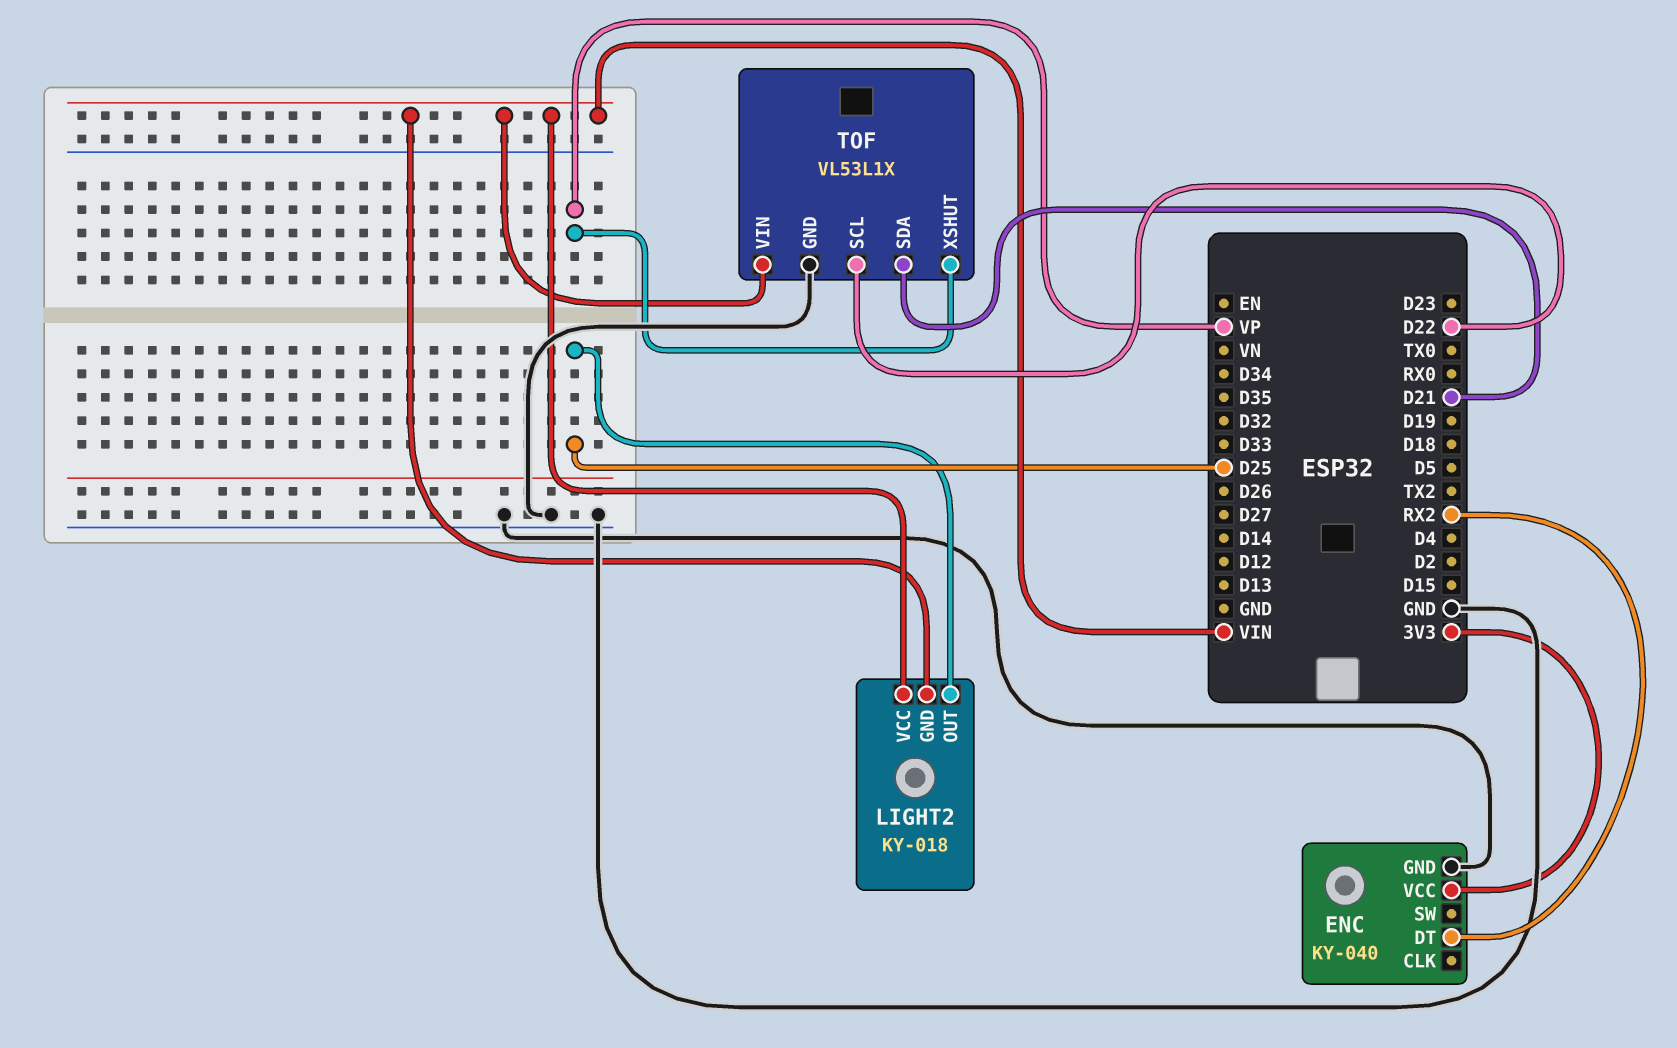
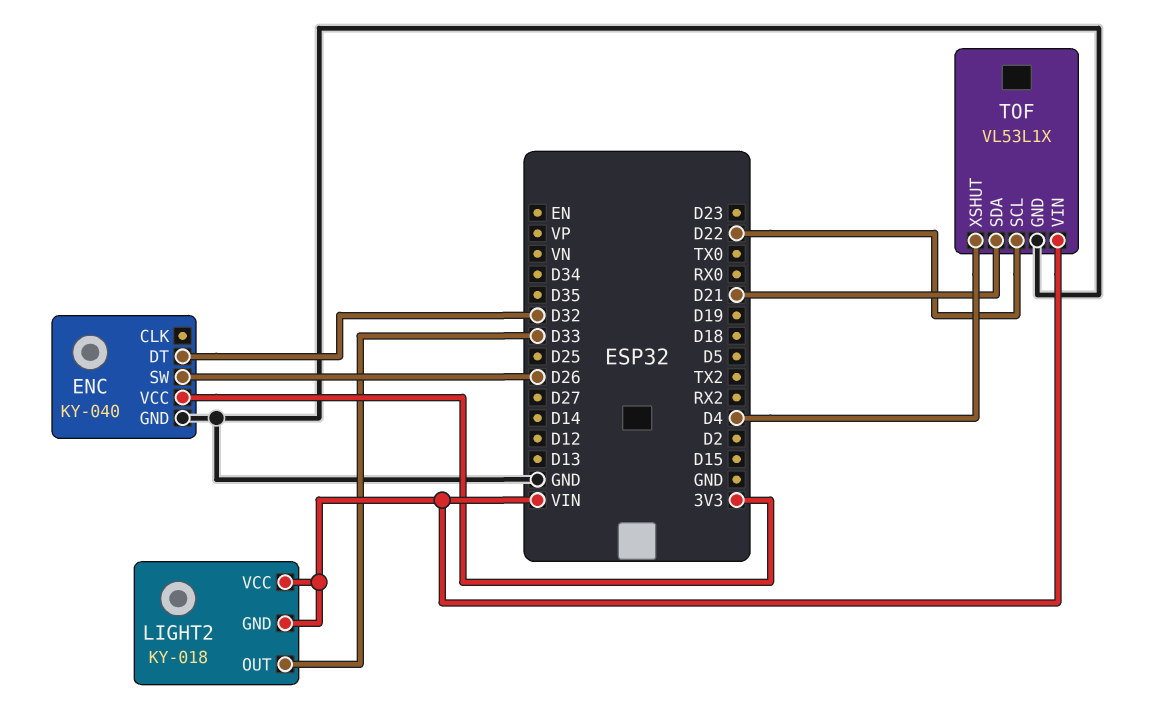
ENC pin DT: RX2 -> D32
ENC pin SW: none -> D26
LIGHT2 pin OUT: D25 -> D33
TOF pin XSHUT: VP -> D4

